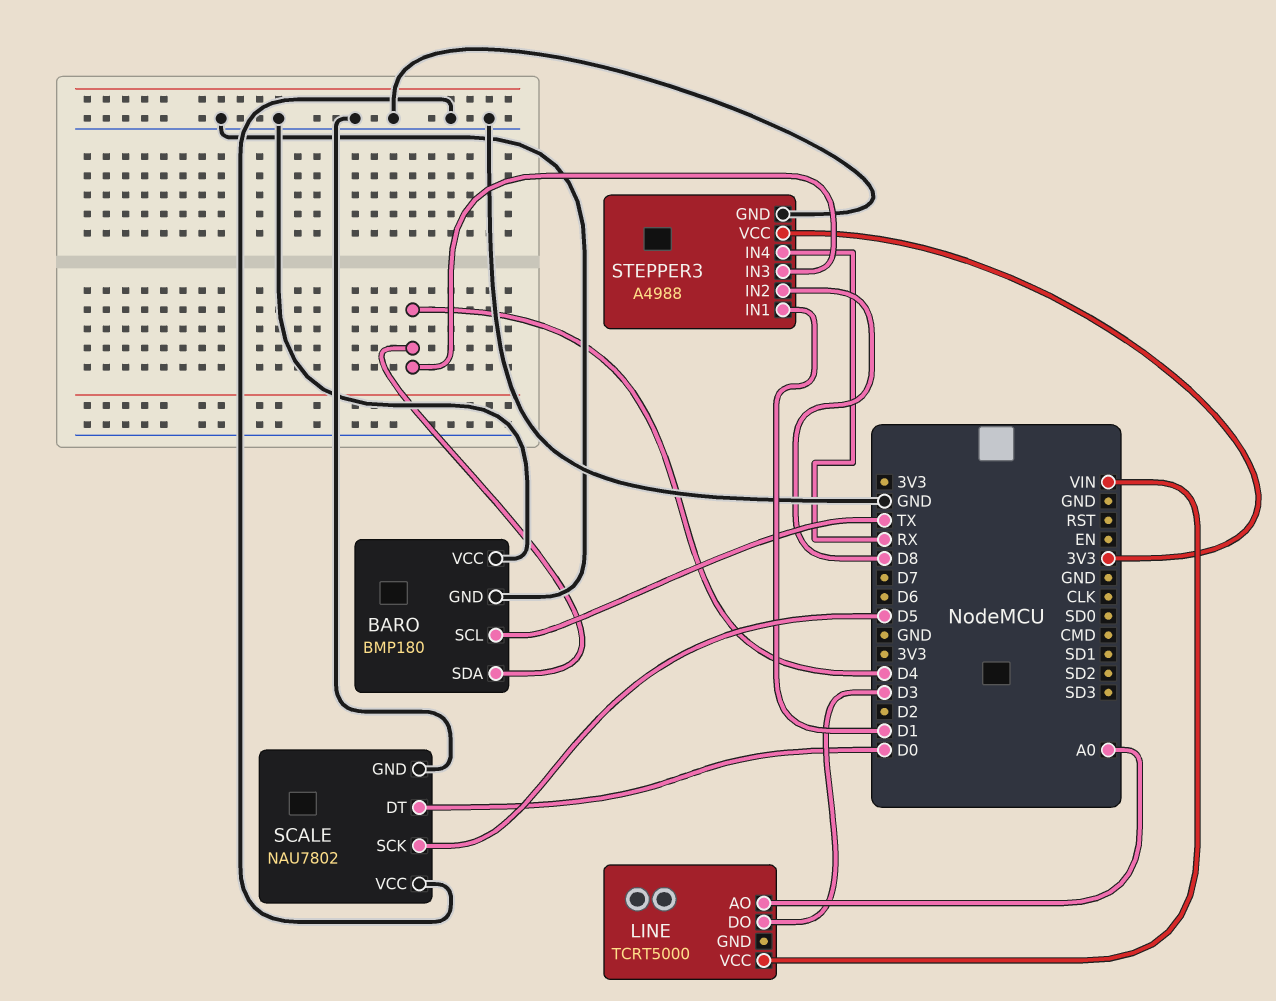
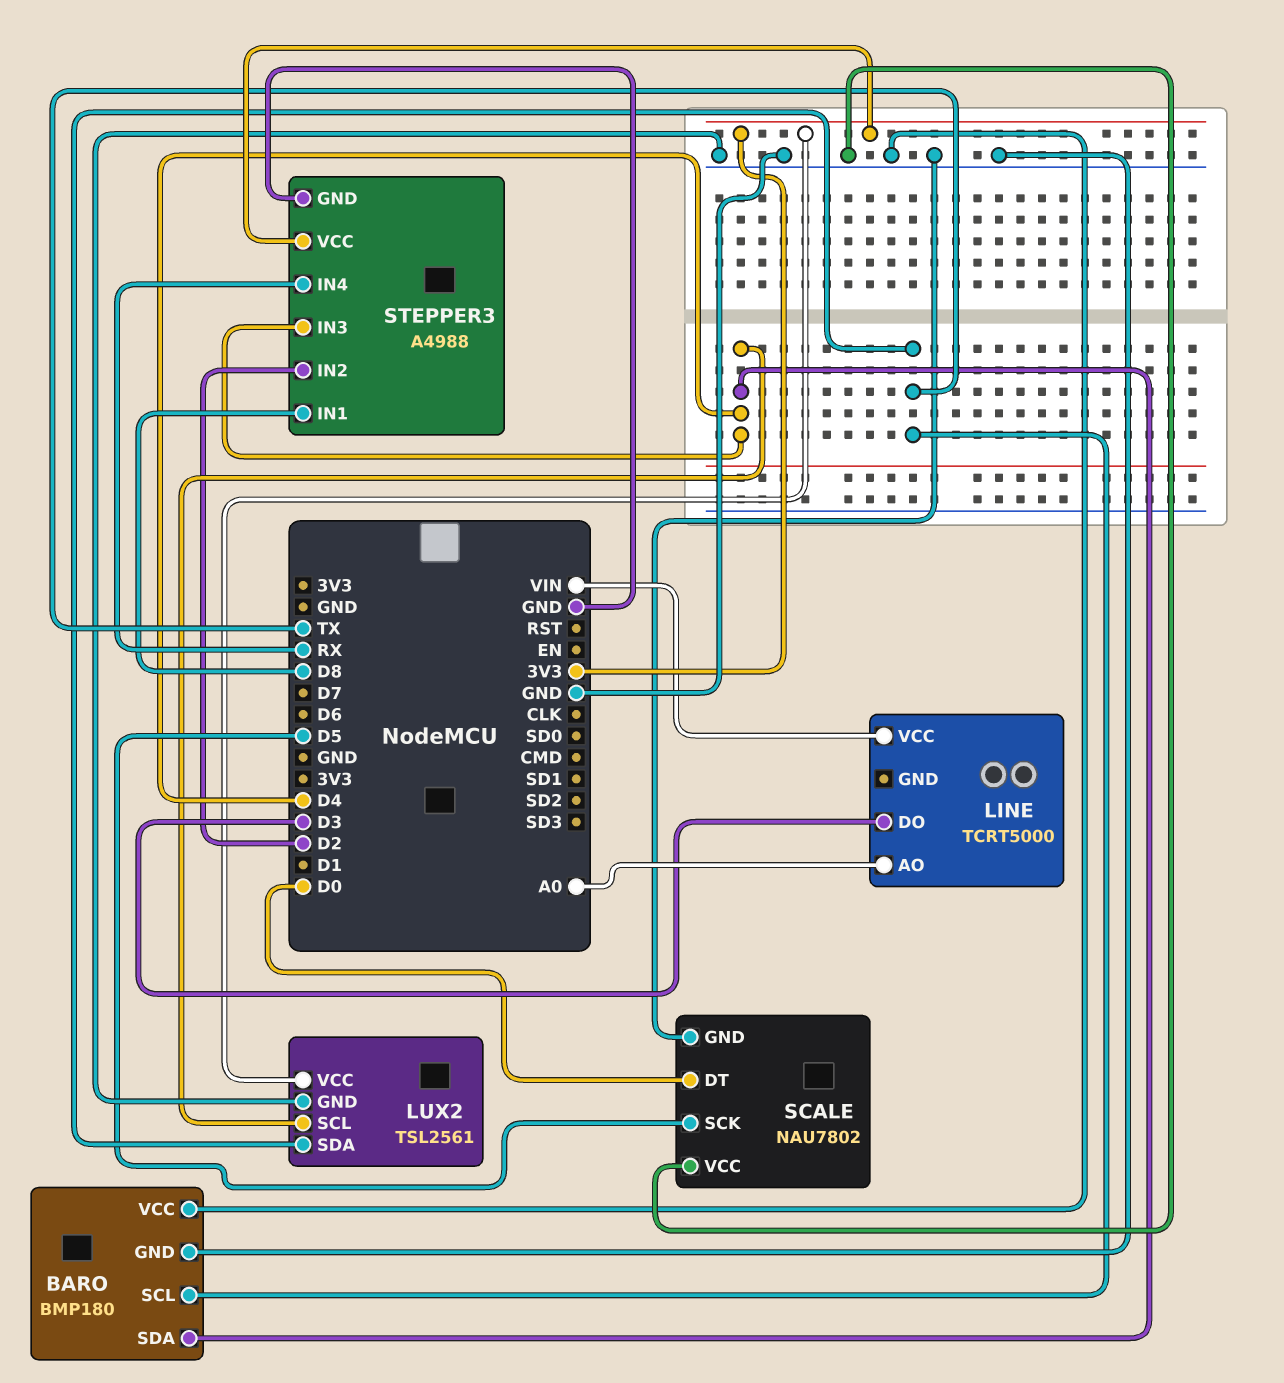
LUX2: none -> TSL2561
LUX2 pin GND: none -> GND
LUX2 pin SCL: none -> D4
LUX2 pin SDA: none -> TX
LUX2 pin VCC: none -> 3V3
STEPPER3 pin IN1: D1 -> D8
STEPPER3 pin IN2: D8 -> D2

